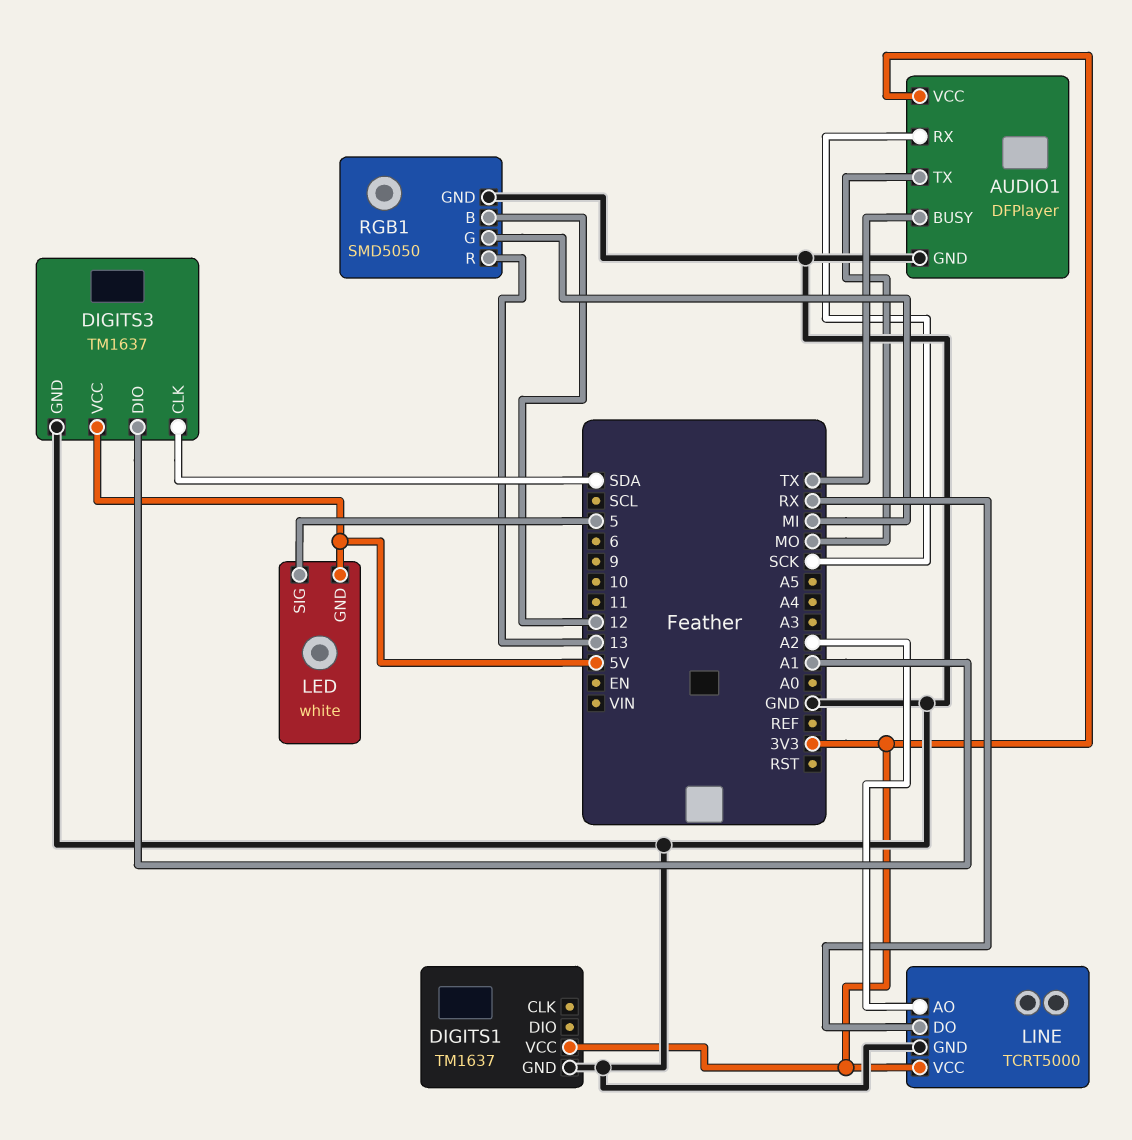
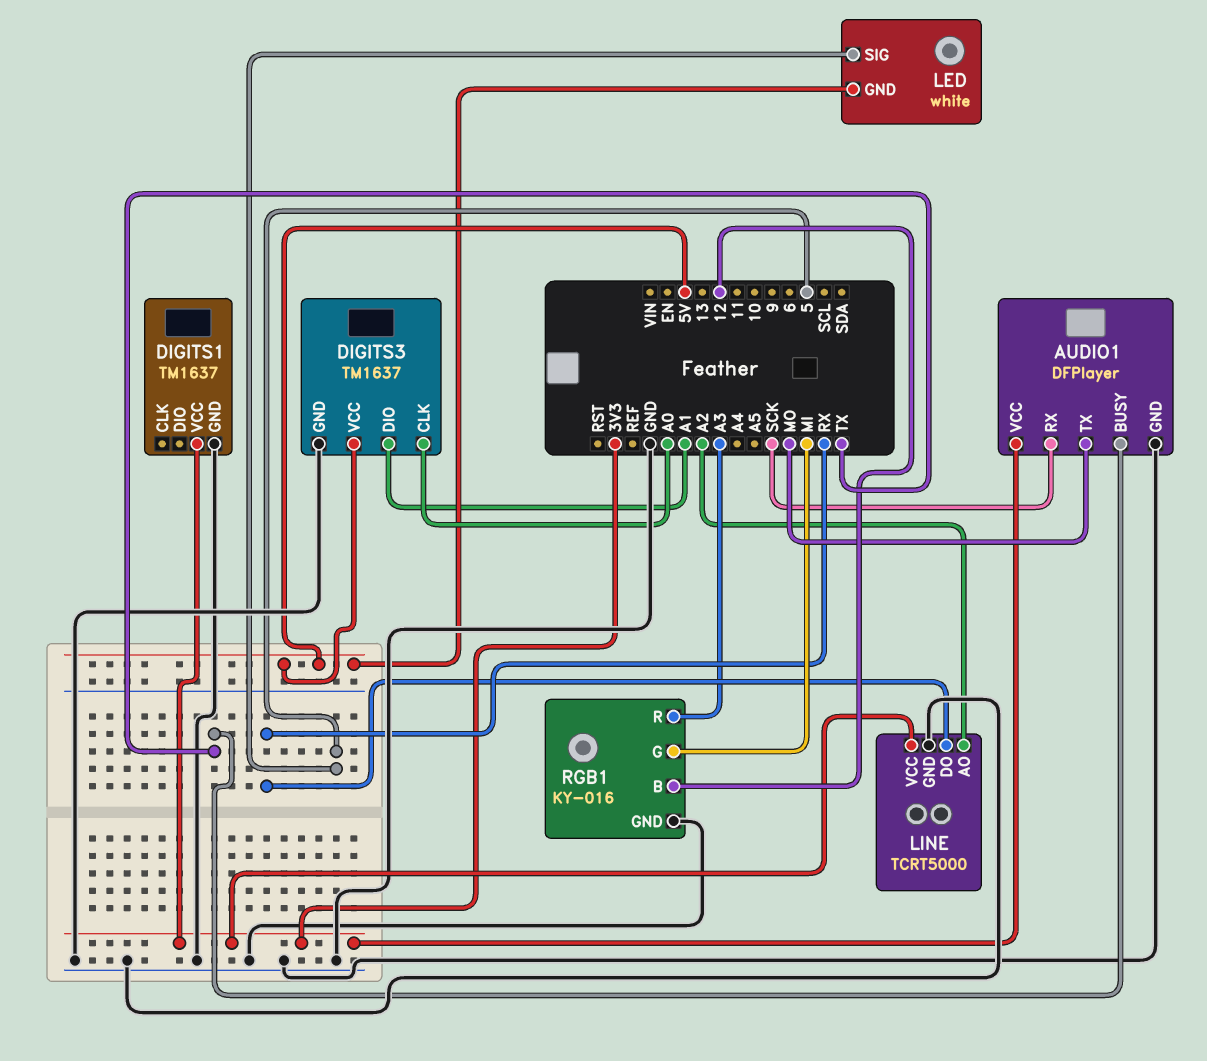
DIGITS3 pin CLK: SDA -> A0
RGB1: SMD5050 -> KY-016
RGB1 pin R: 13 -> A3

